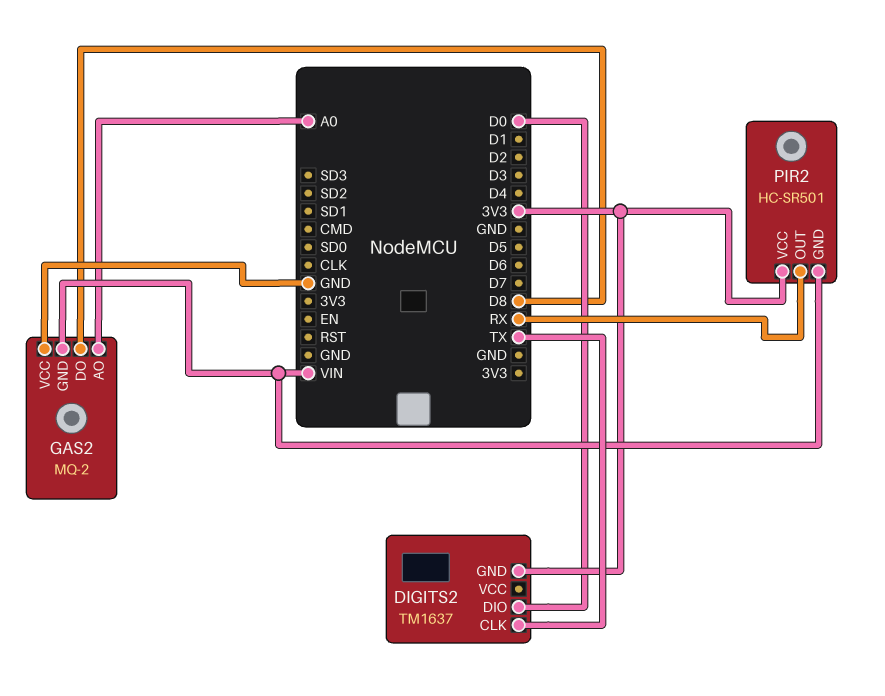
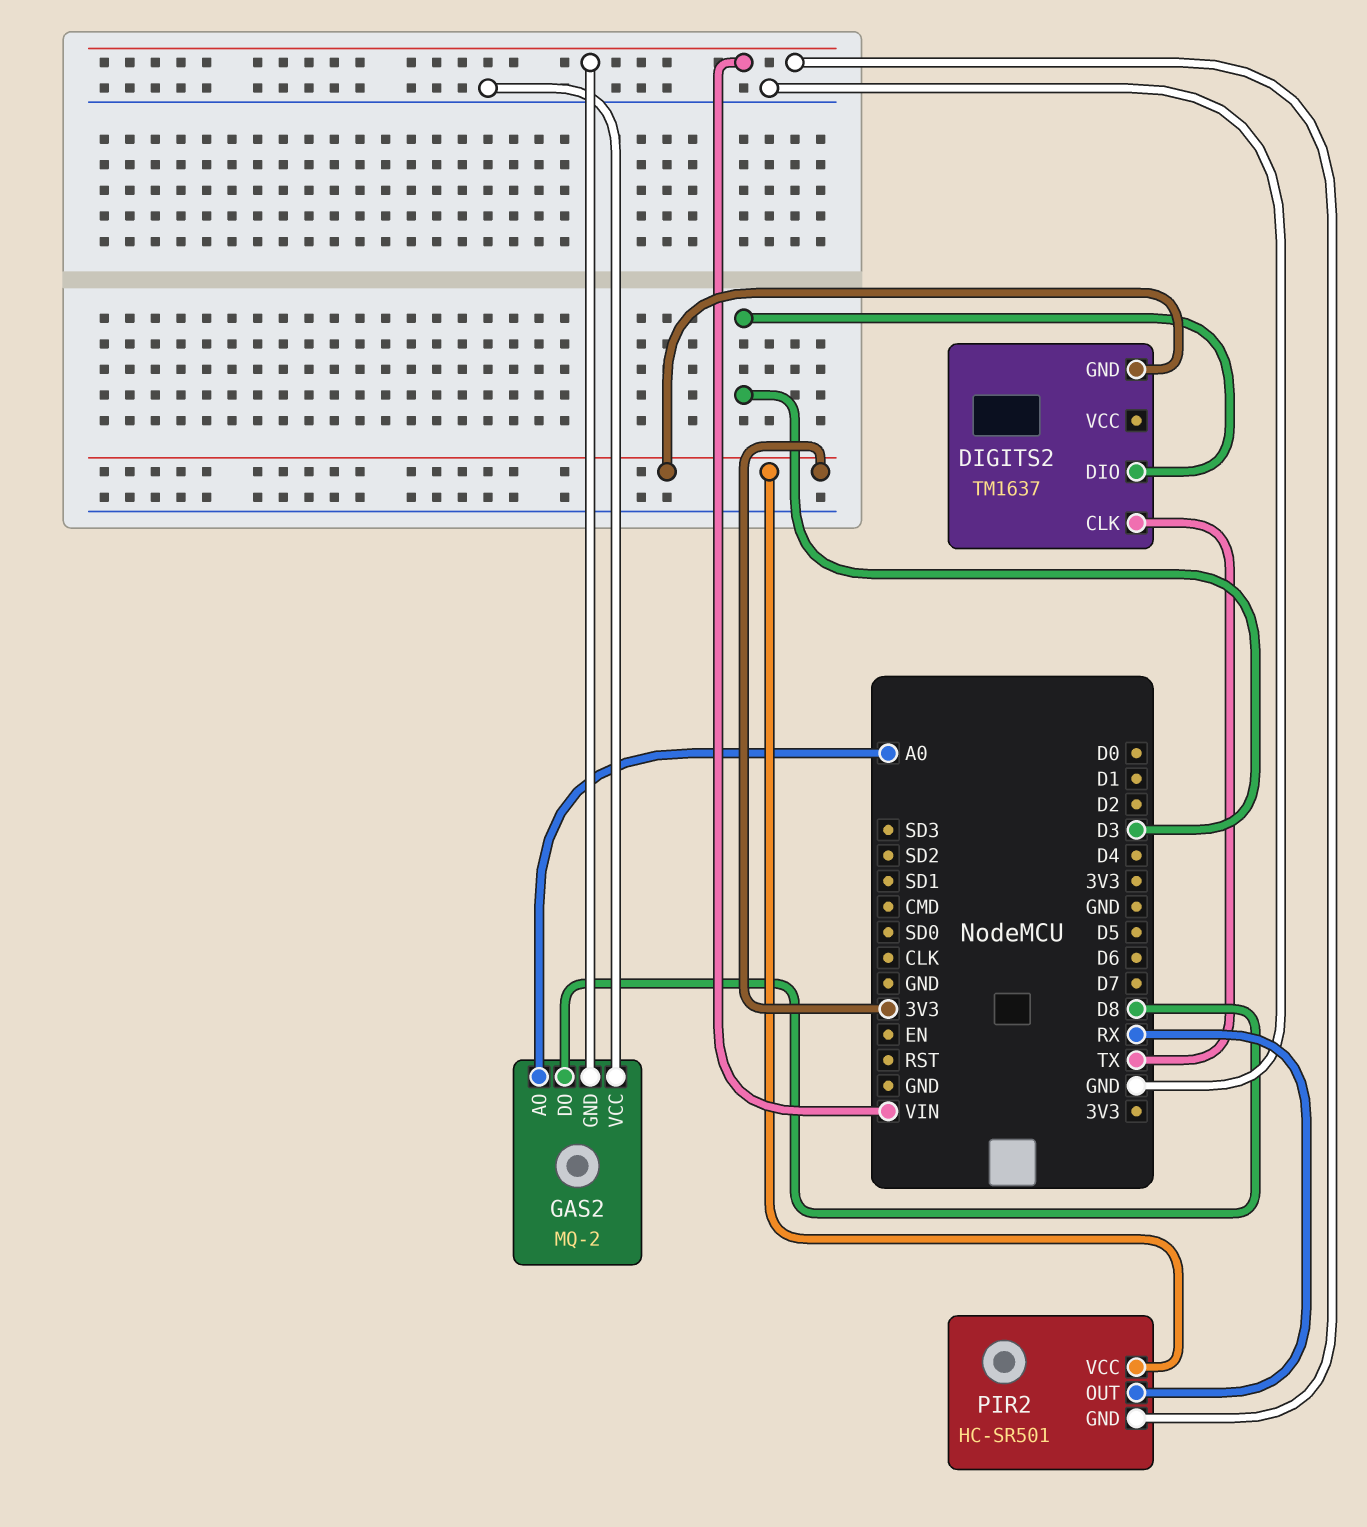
DIGITS2 pin DIO: D0 -> D3

